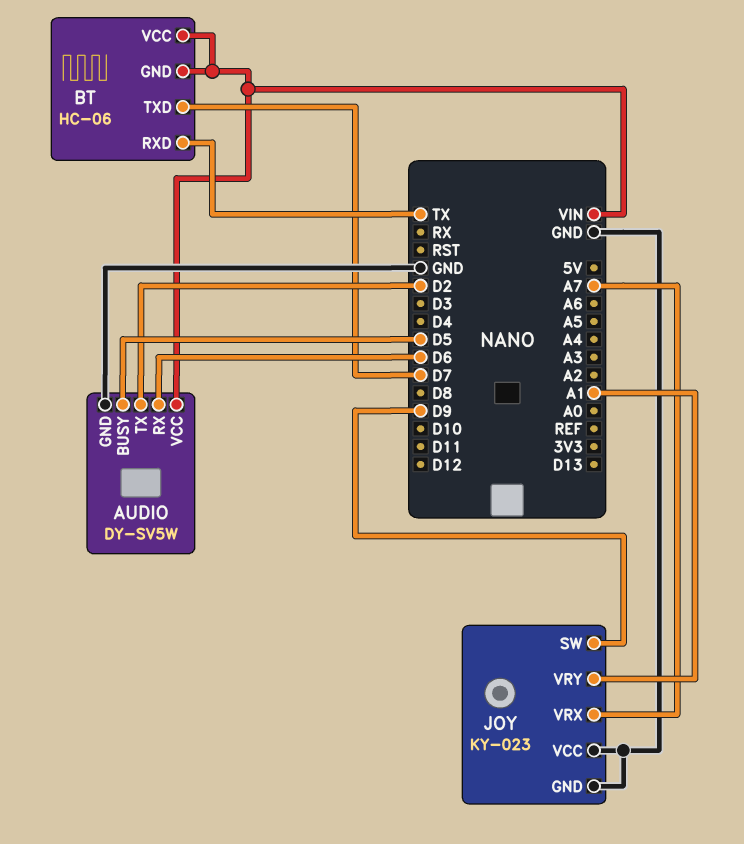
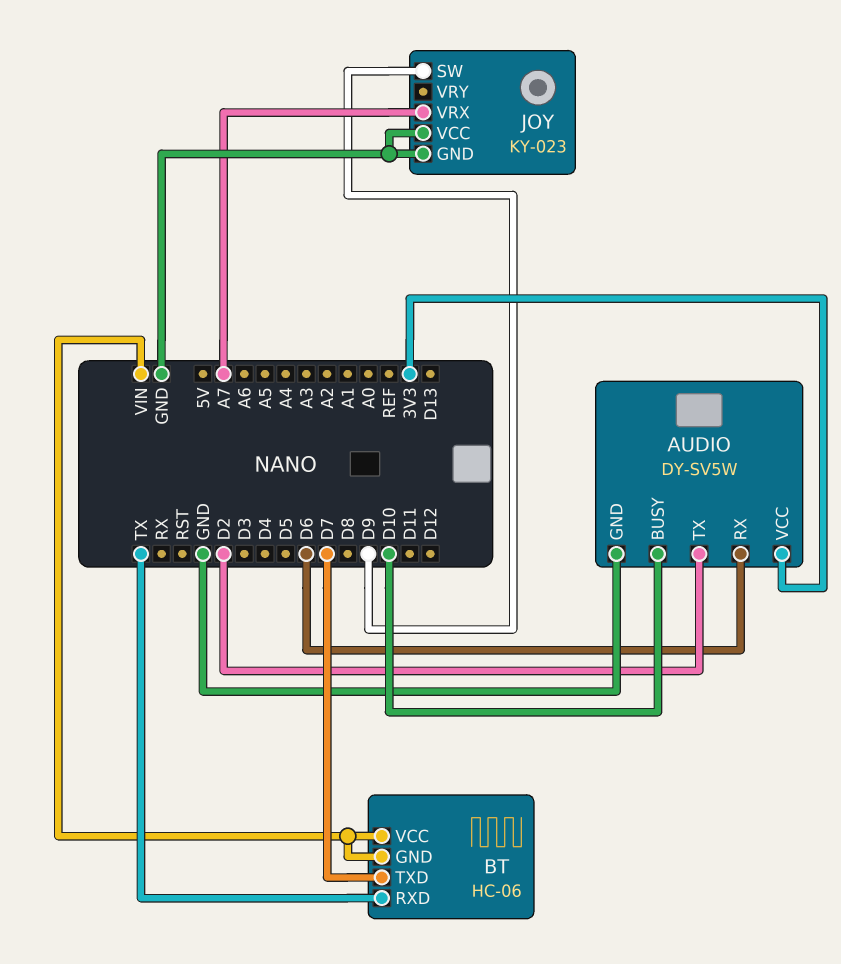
AUDIO pin BUSY: D5 -> D10
AUDIO pin VCC: VIN -> 3V3
JOY pin VRY: A1 -> none

